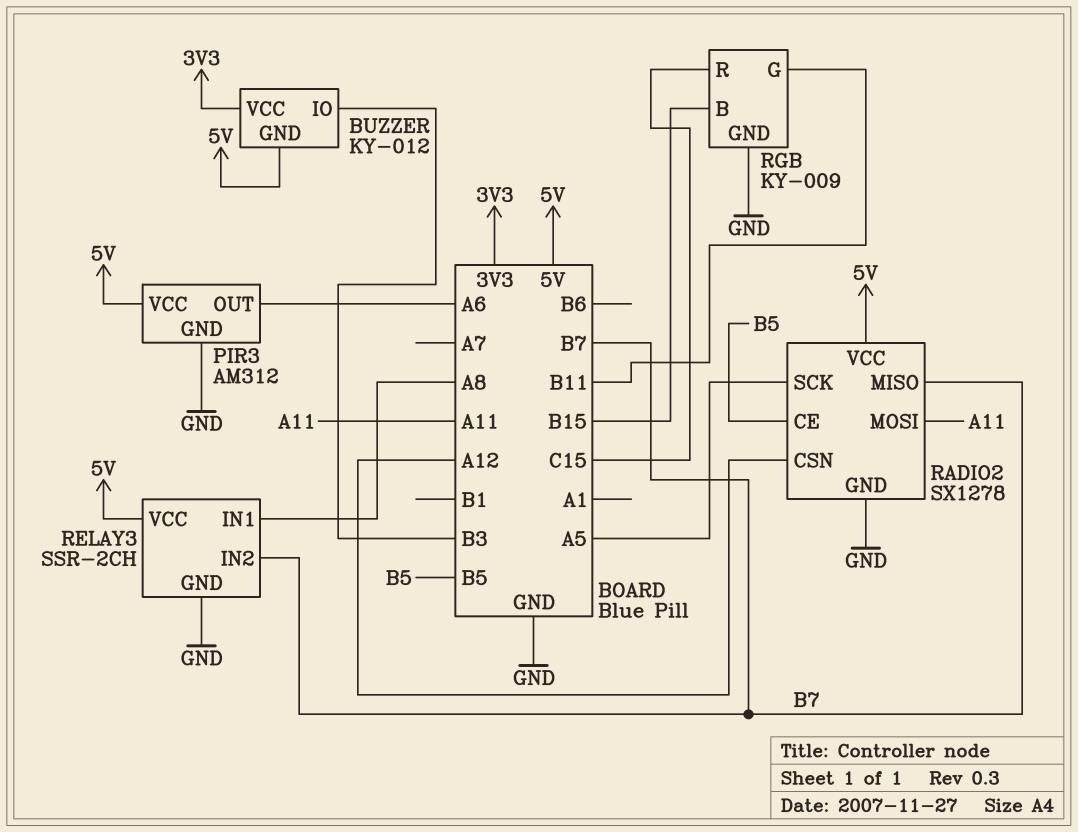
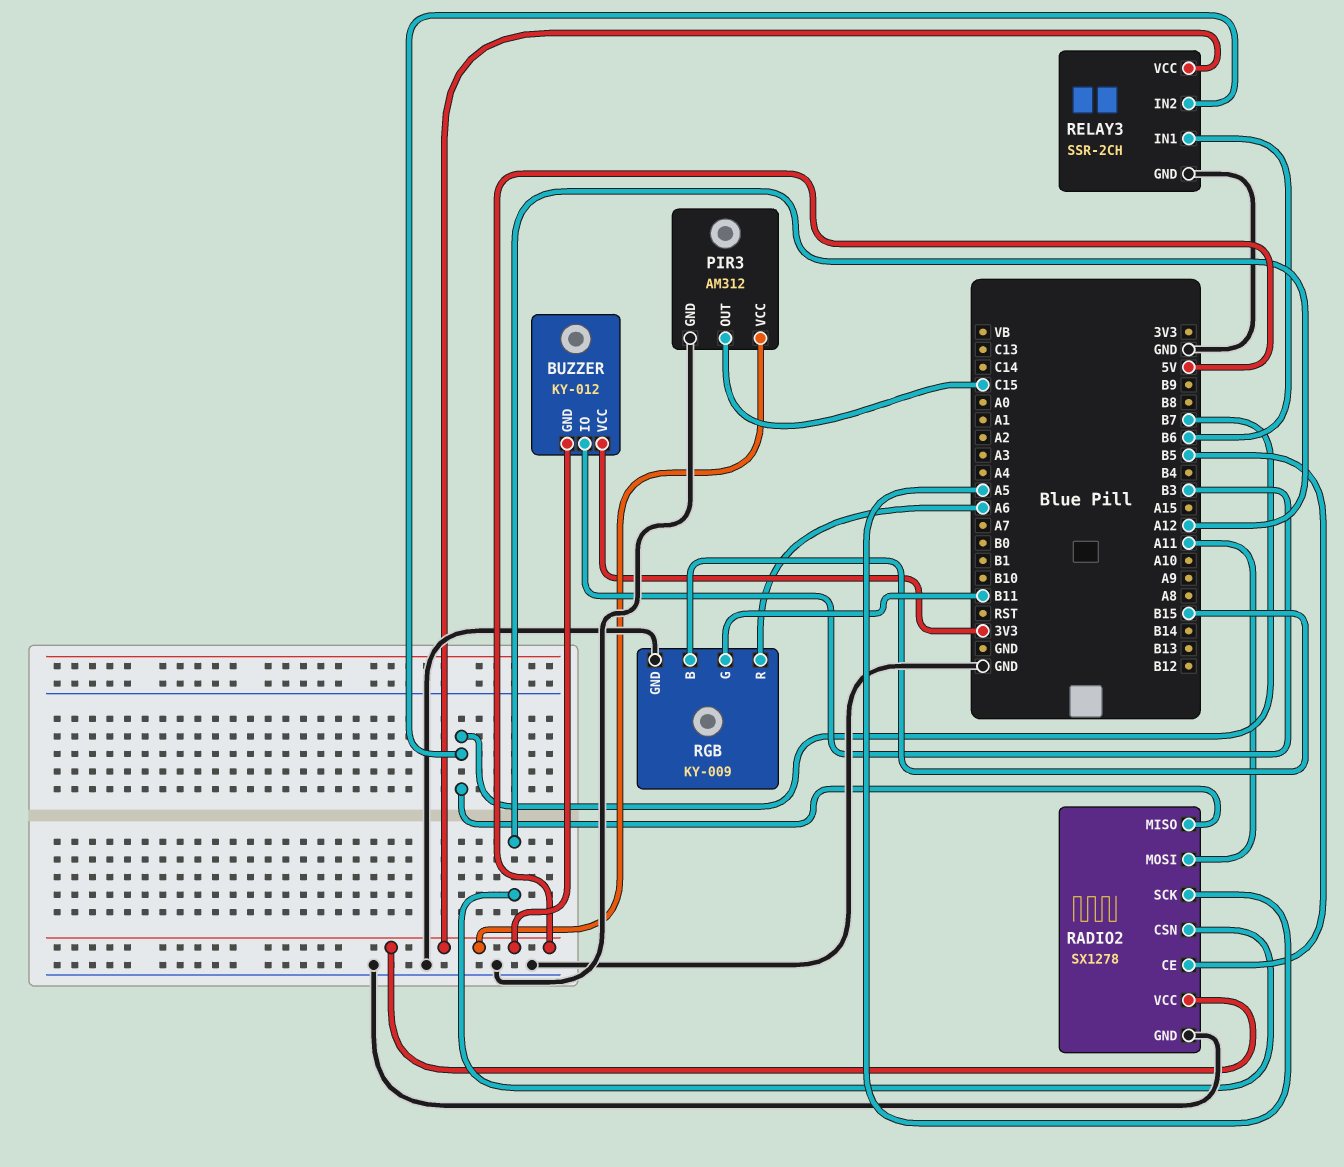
PIR3 pin OUT: A6 -> C15
RELAY3 pin IN1: A8 -> B6
RGB pin R: C15 -> A6

